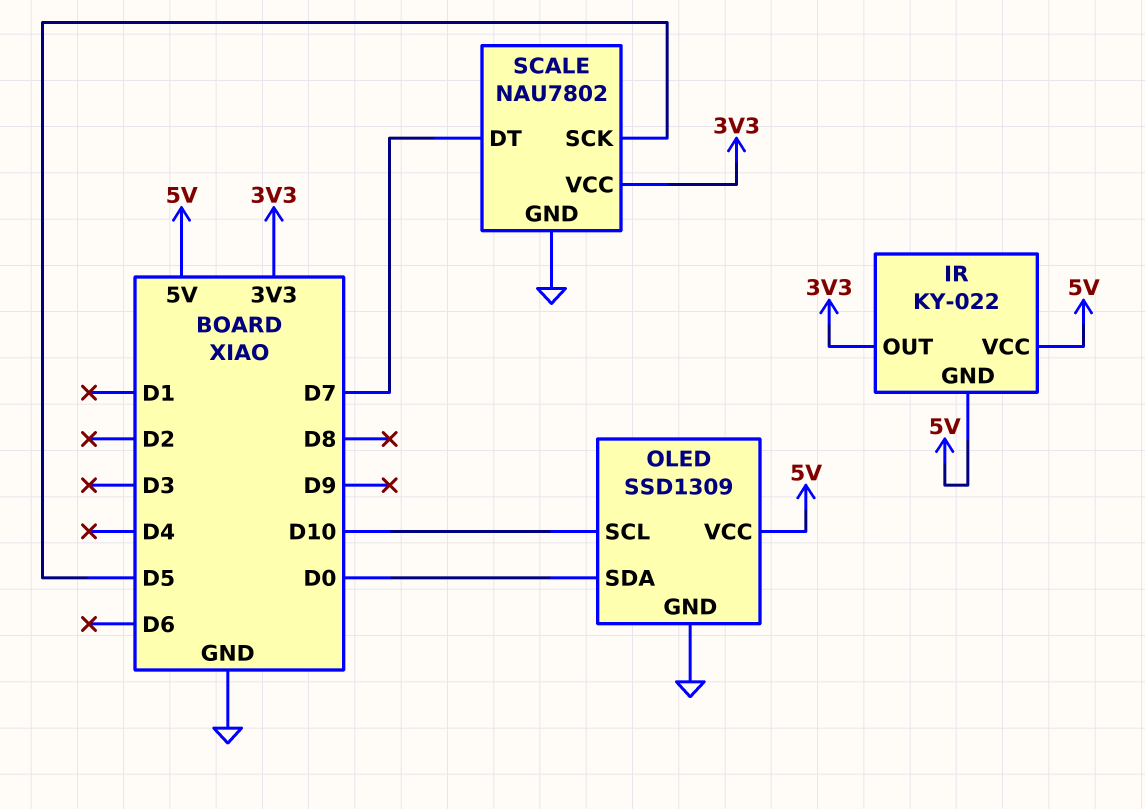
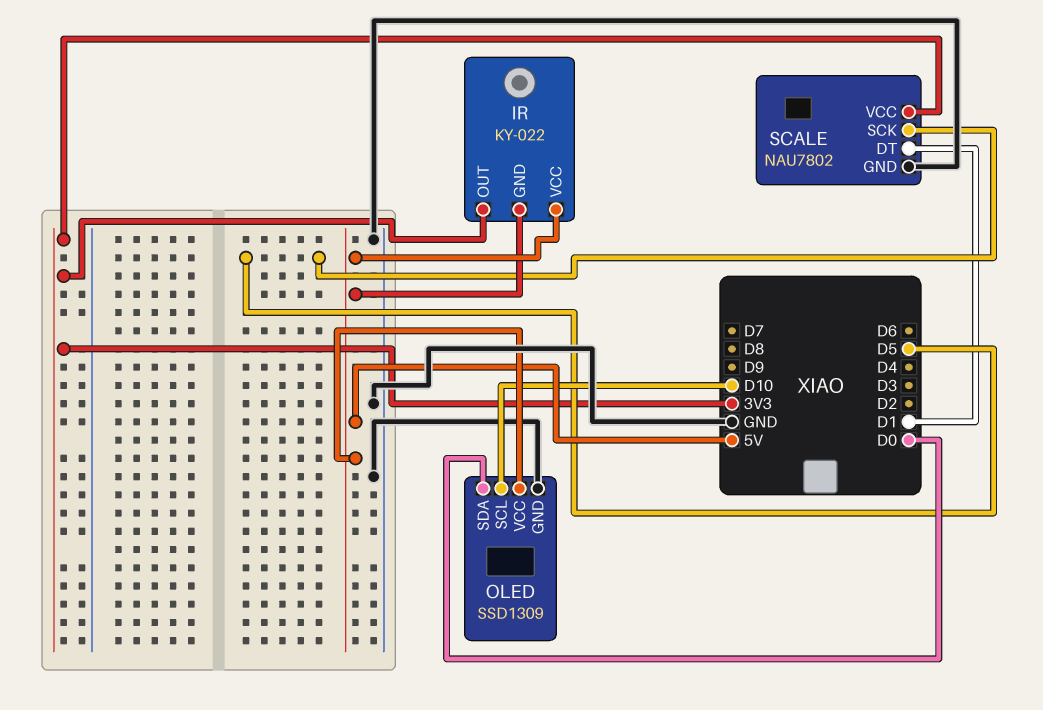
SCALE pin DT: D7 -> D1

